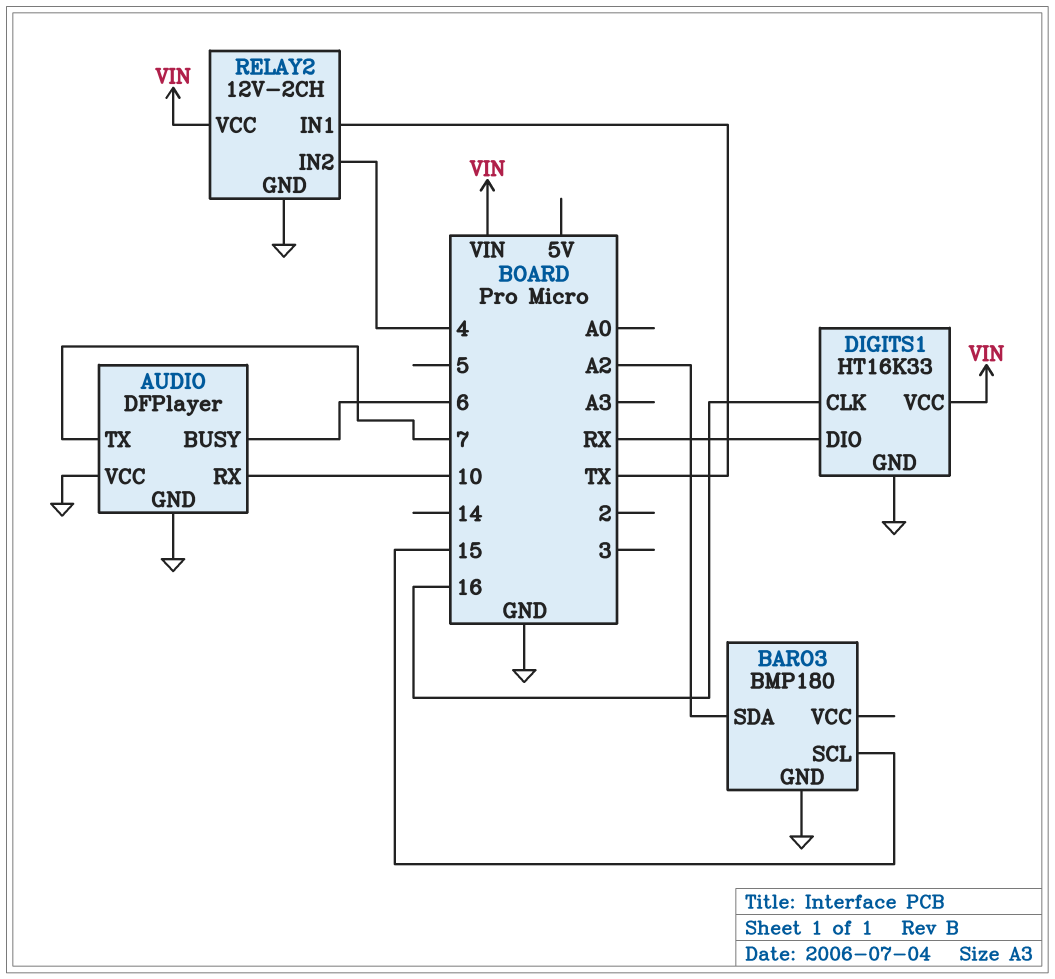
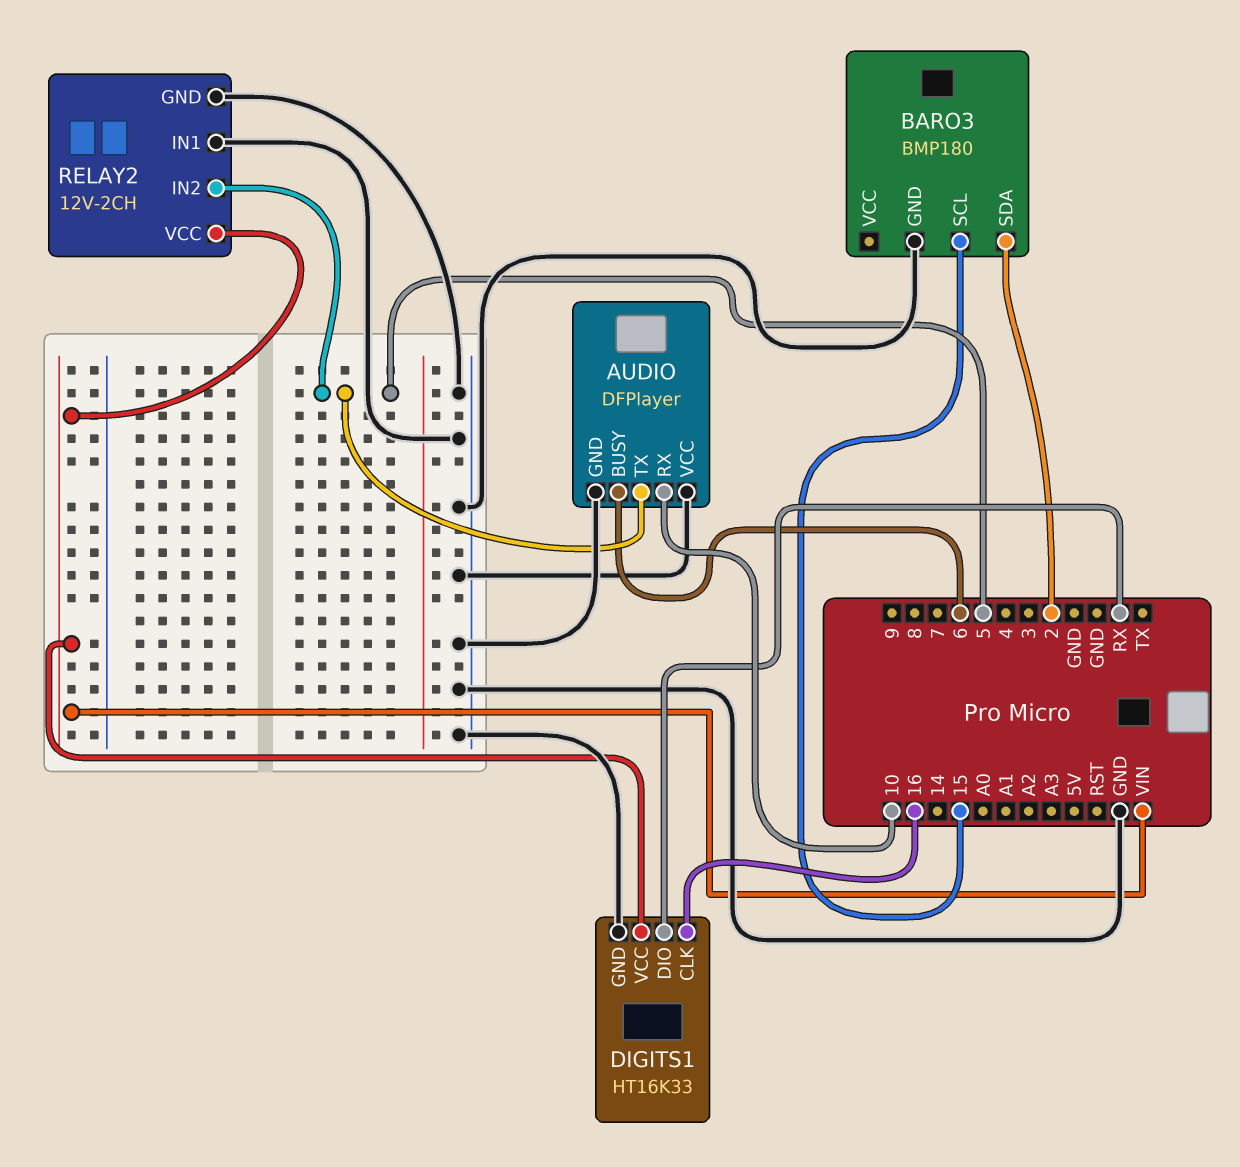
AUDIO pin TX: 7 -> 5
BARO3 pin SDA: A2 -> 2
RELAY2 pin IN1: TX -> GND
RELAY2 pin IN2: 4 -> 5

